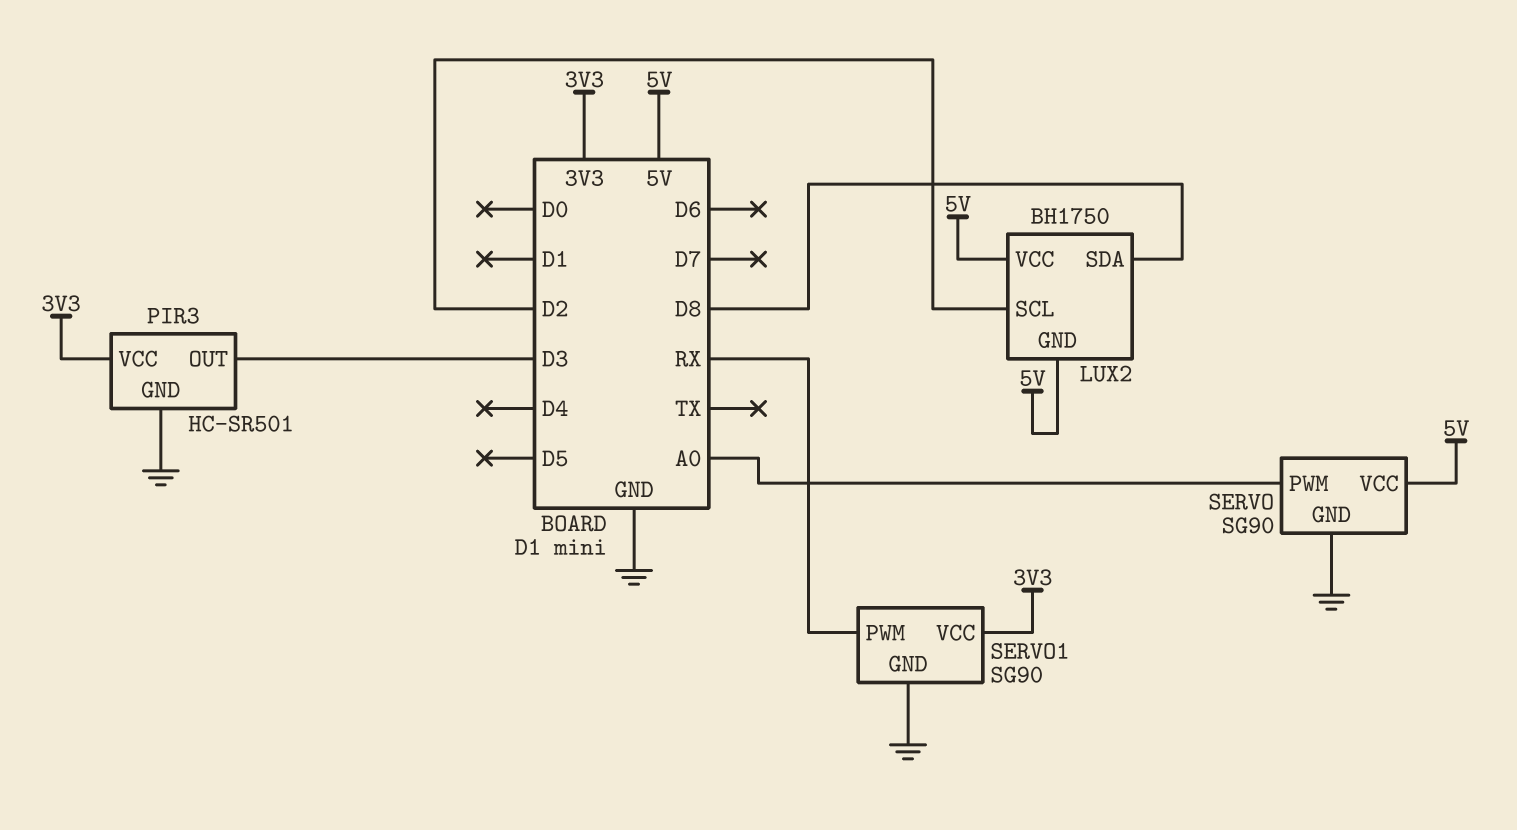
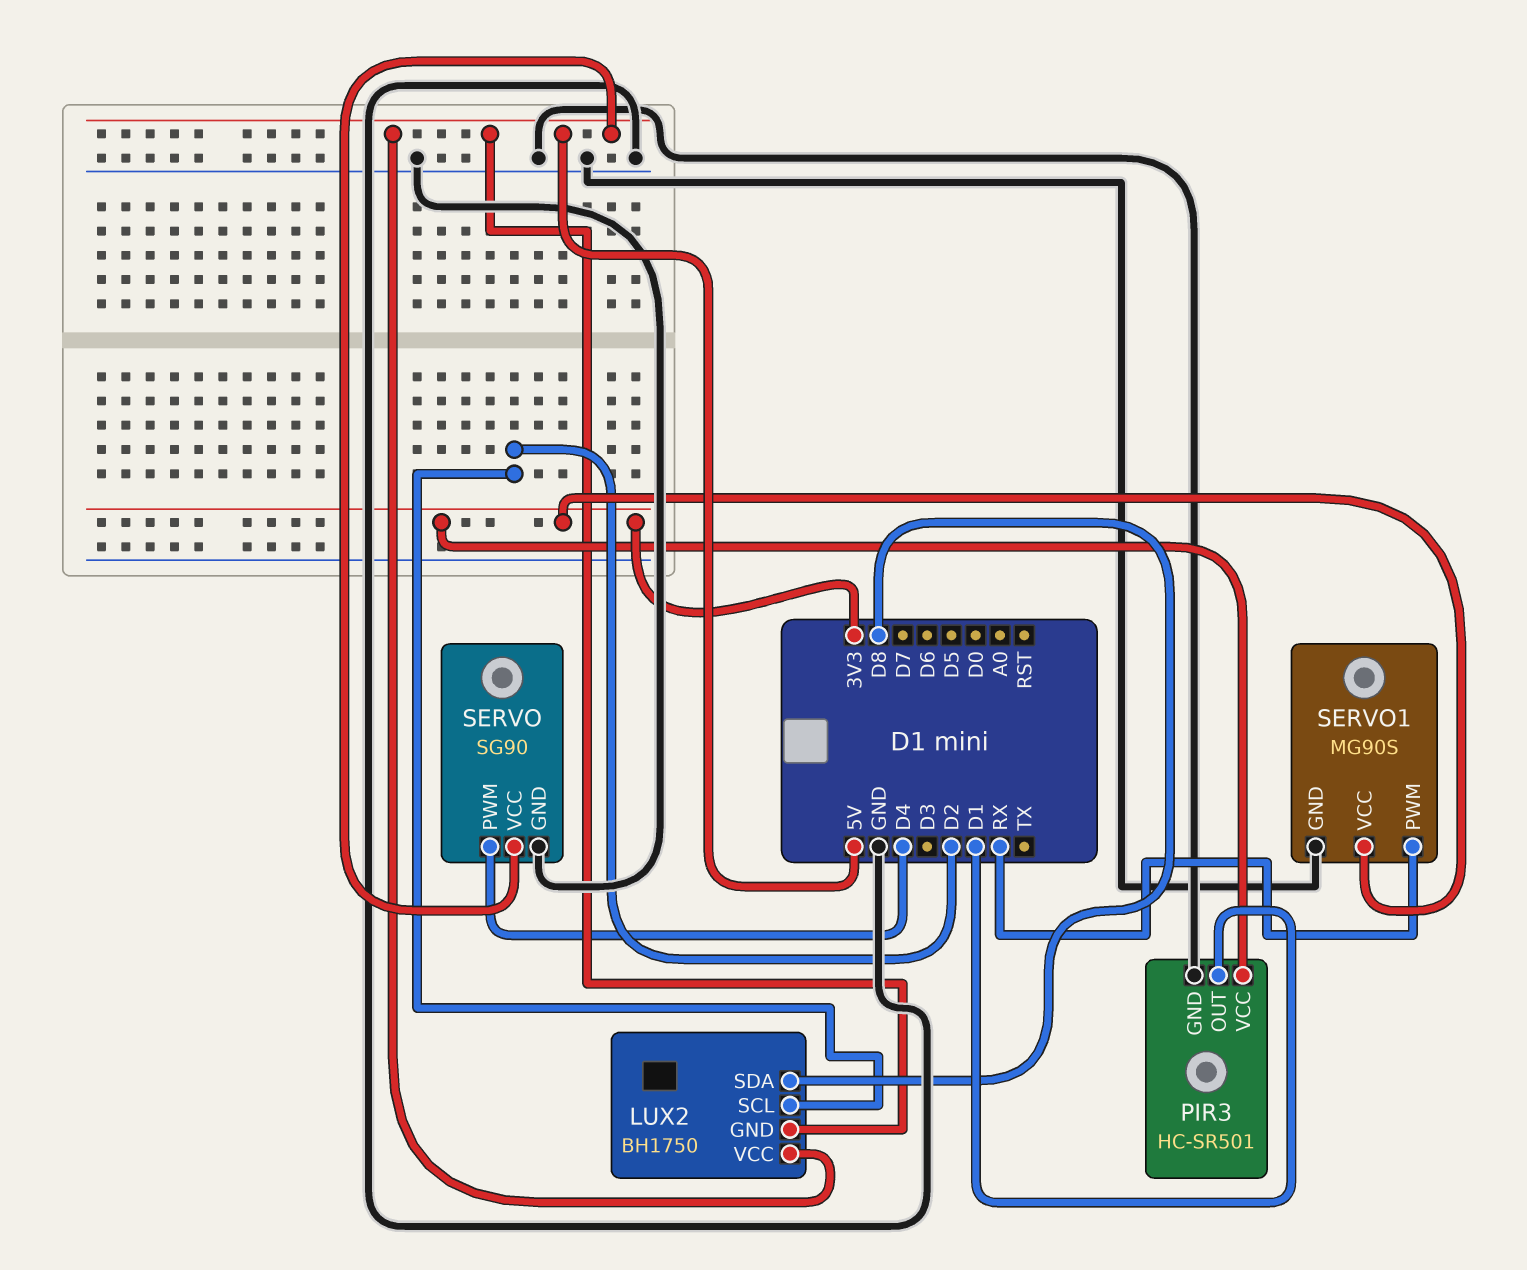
PIR3 pin OUT: D3 -> D1
SERVO pin PWM: A0 -> D4
SERVO1: SG90 -> MG90S

